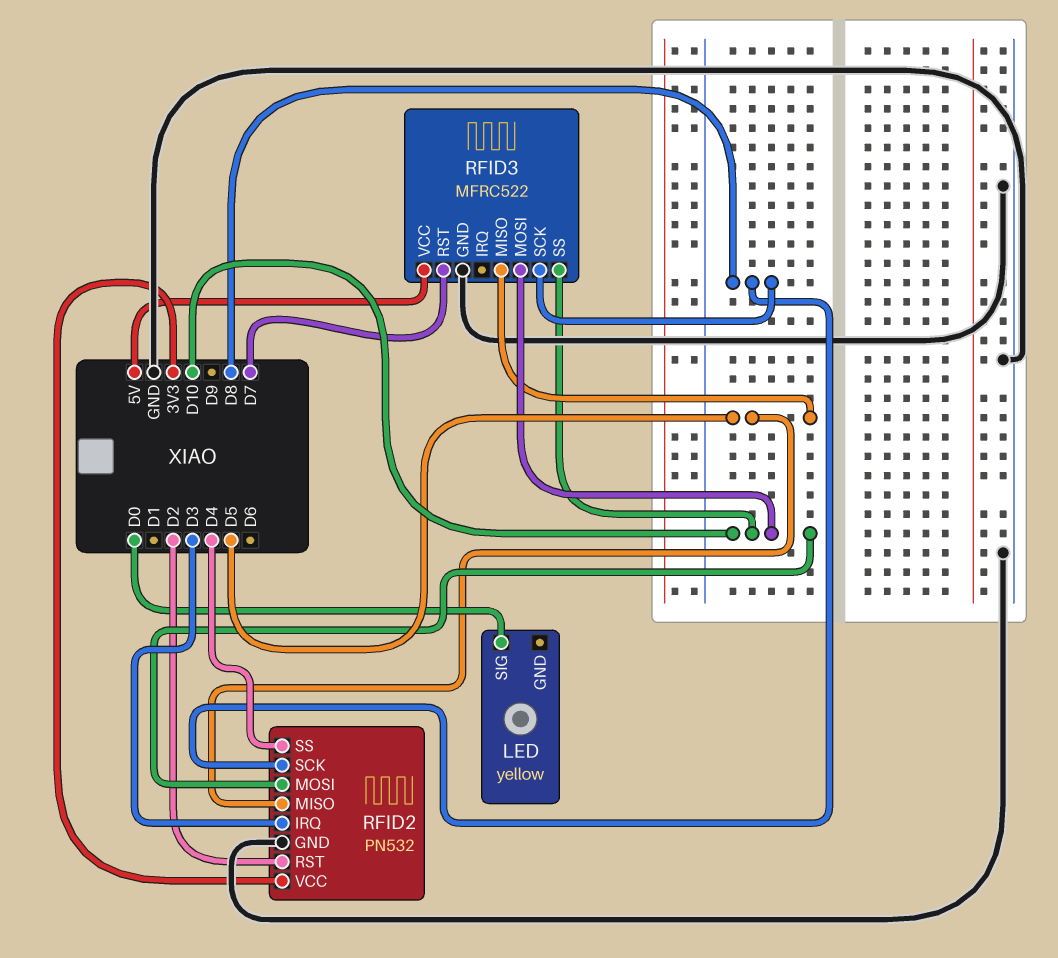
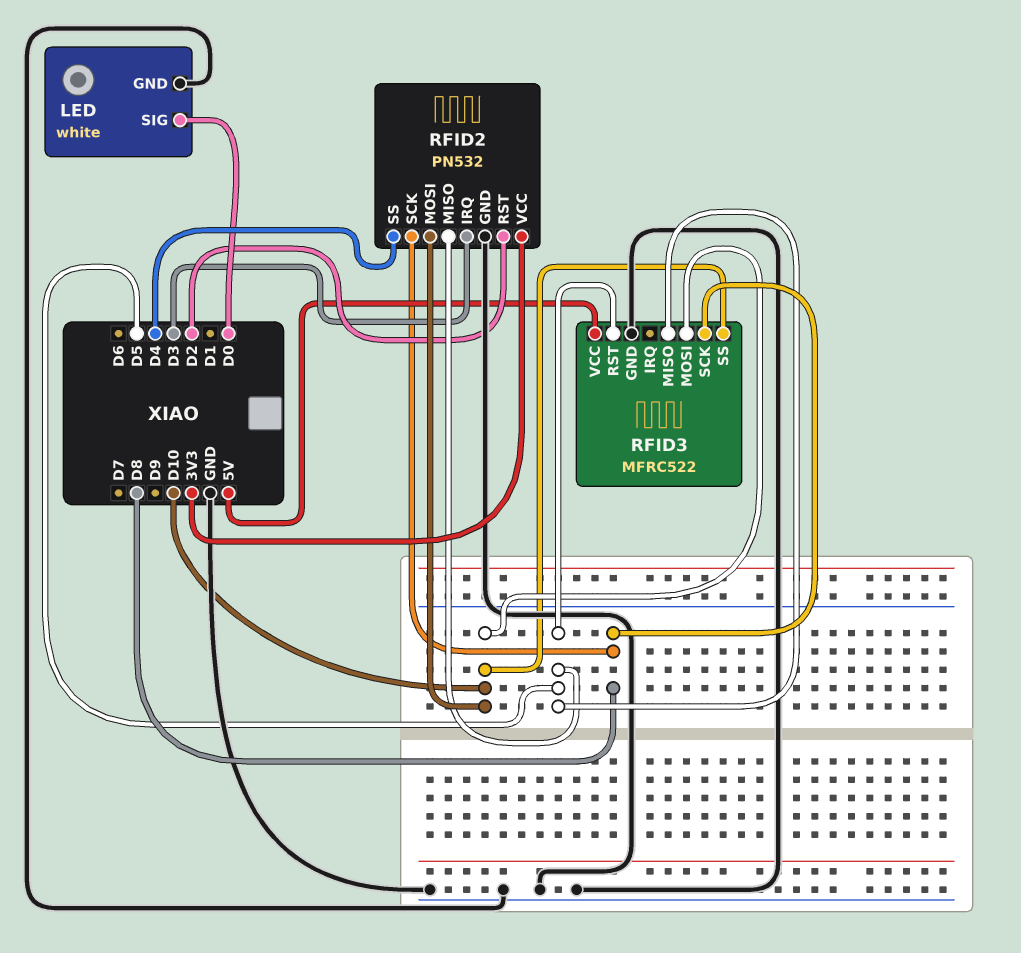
LED: yellow -> white
LED pin GND: none -> GND
RFID3 pin RST: D7 -> D5

